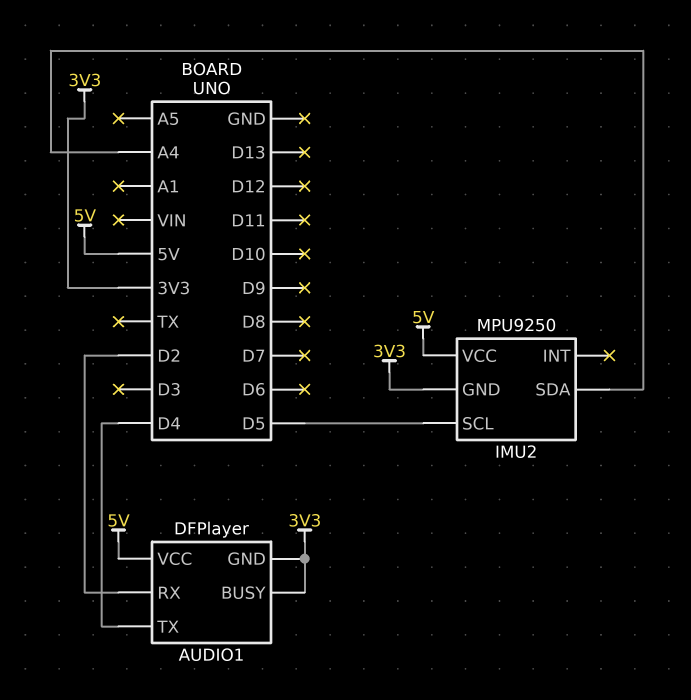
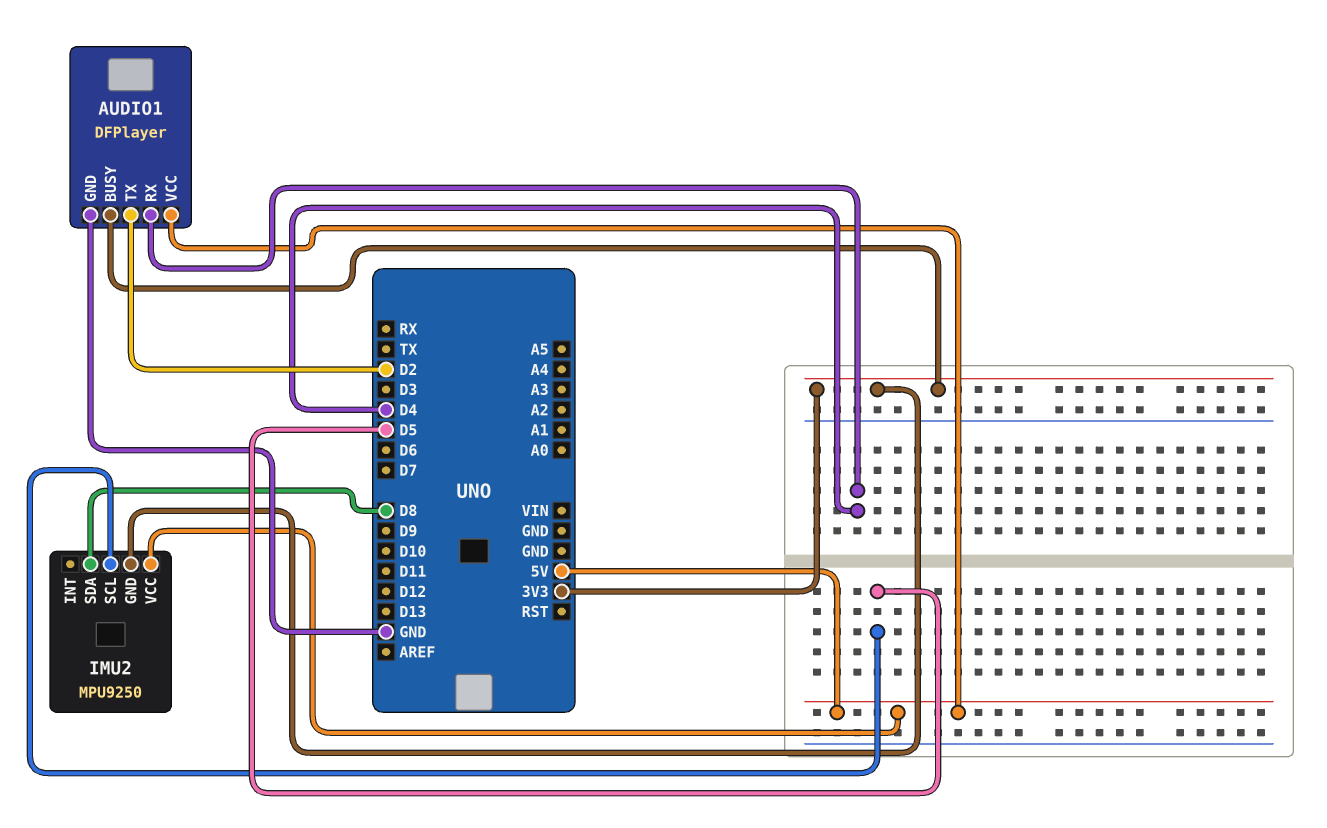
AUDIO1 pin GND: 3V3 -> GND
AUDIO1 pin RX: D2 -> D4
AUDIO1 pin TX: D4 -> D2
IMU2 pin SDA: A4 -> D8

